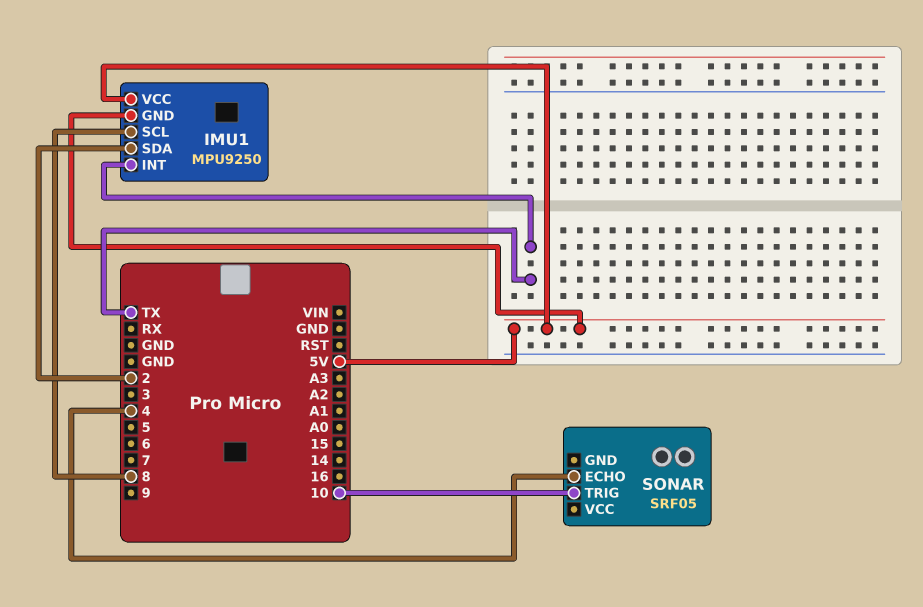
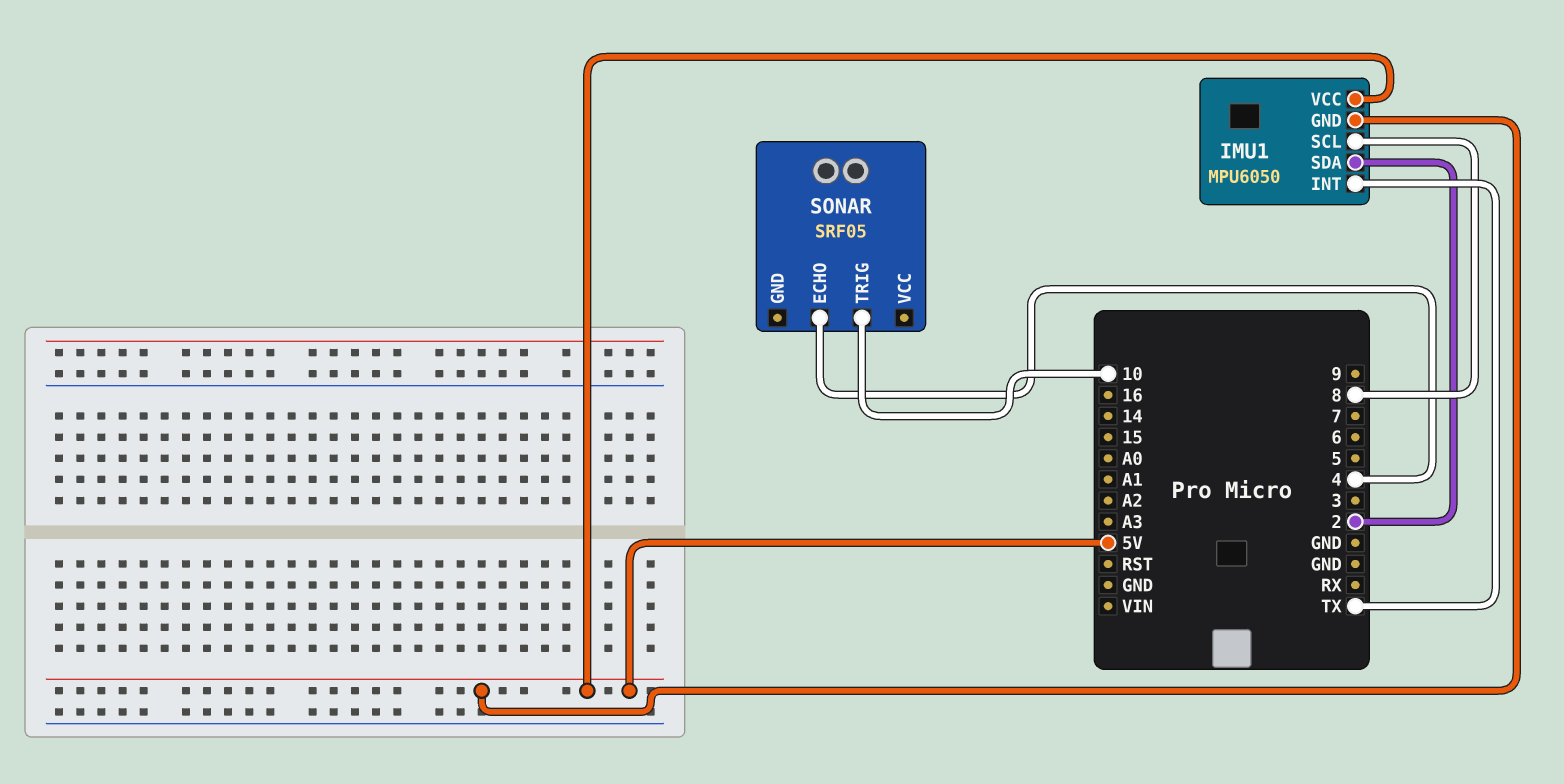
IMU1: MPU9250 -> MPU6050

